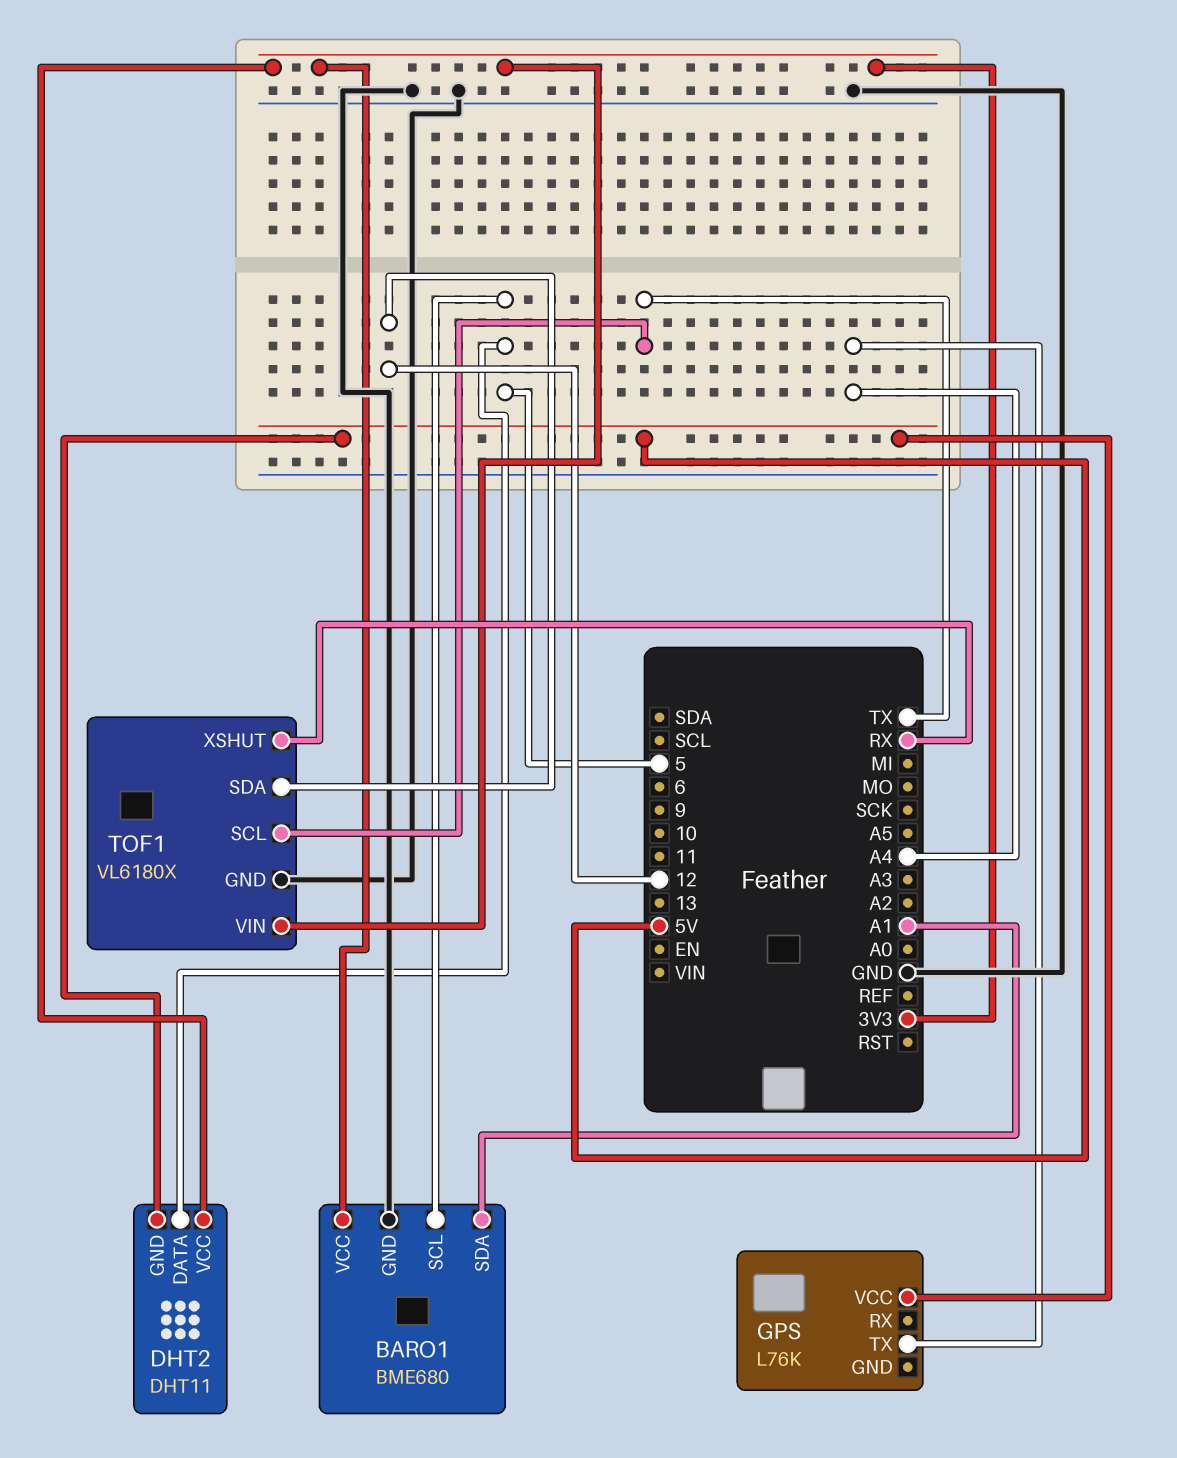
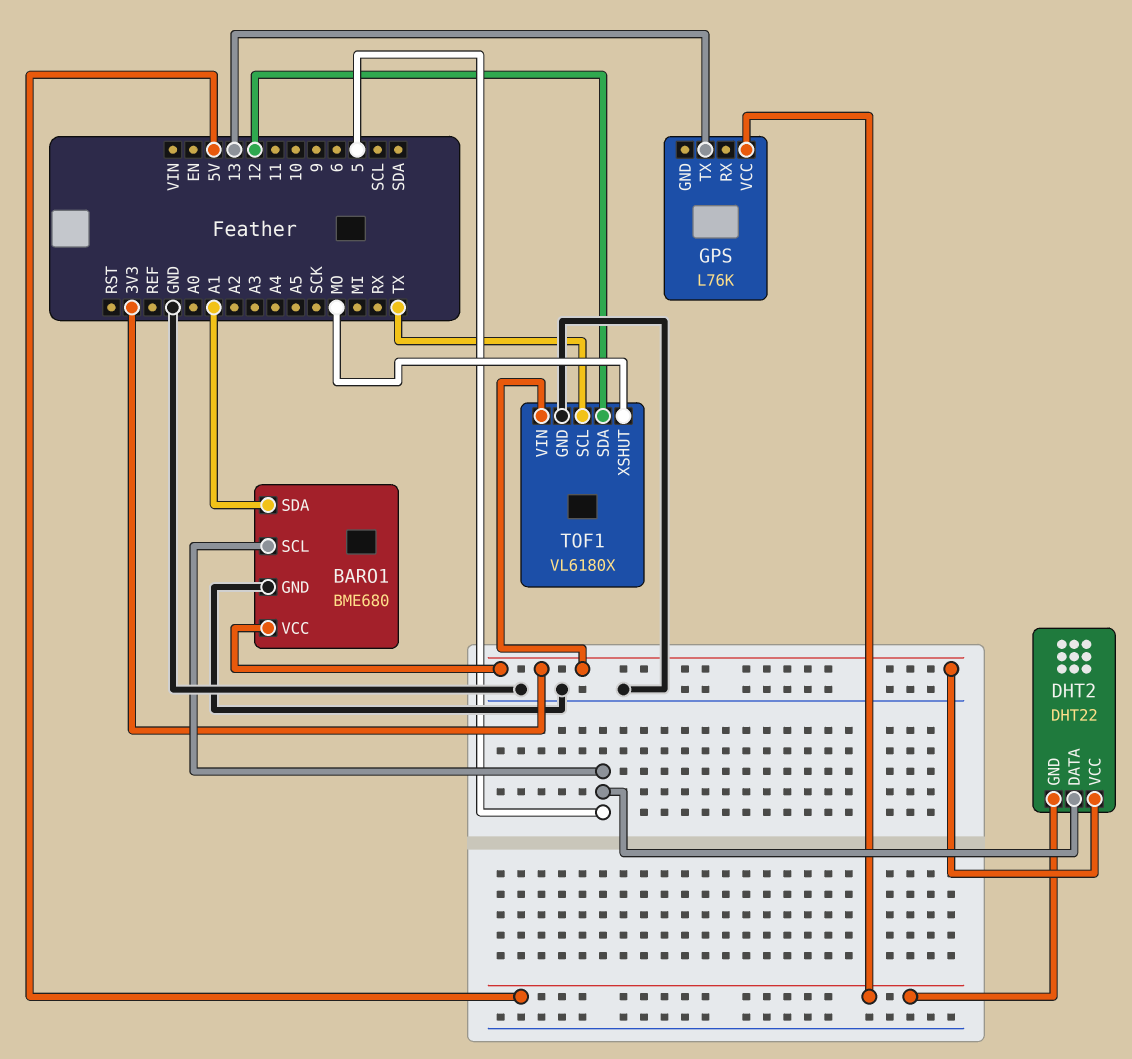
DHT2: DHT11 -> DHT22
GPS pin TX: A4 -> 13
TOF1 pin XSHUT: RX -> MO

